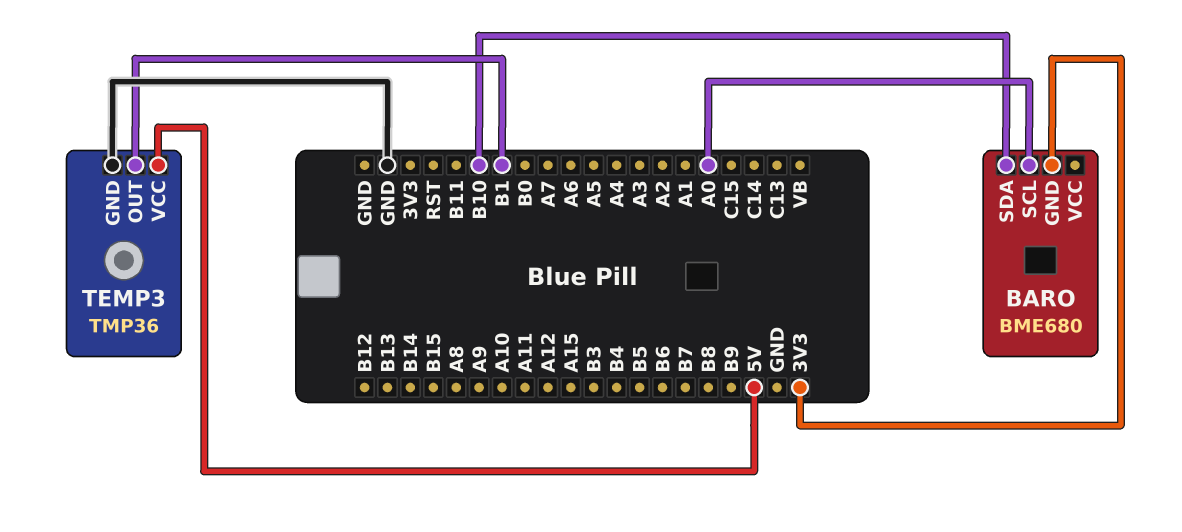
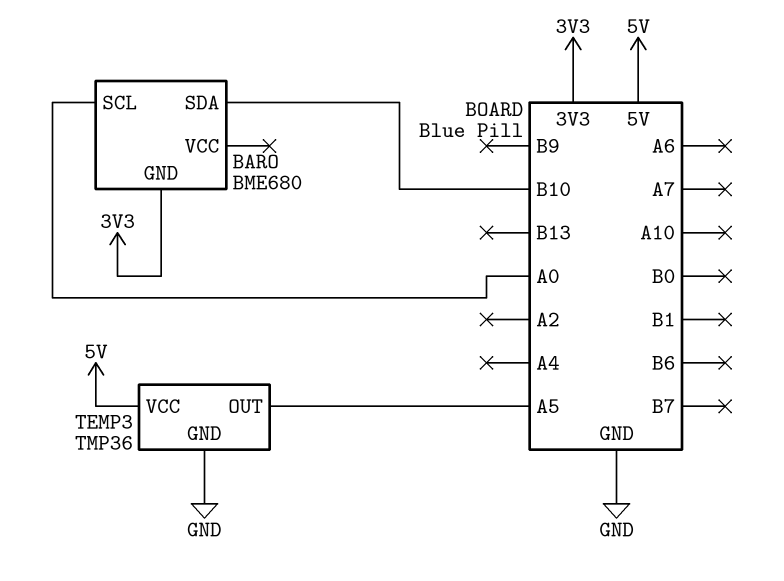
TEMP3 pin OUT: B1 -> A5

